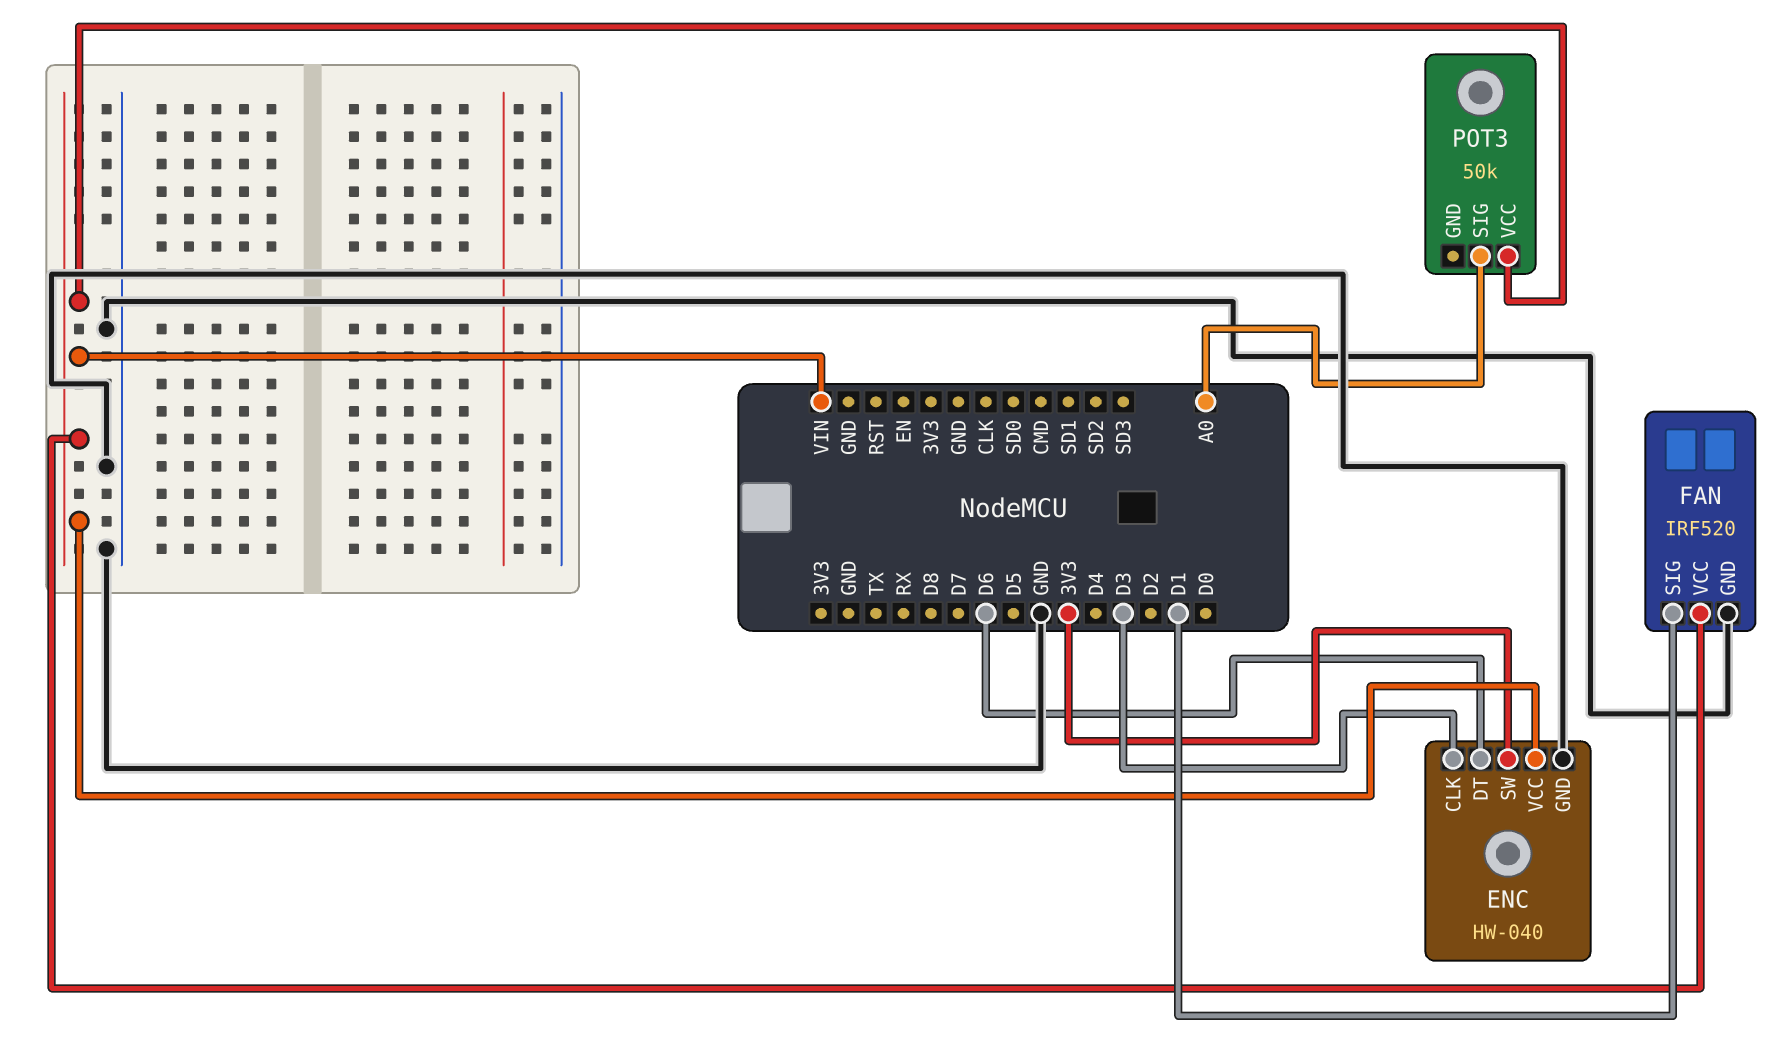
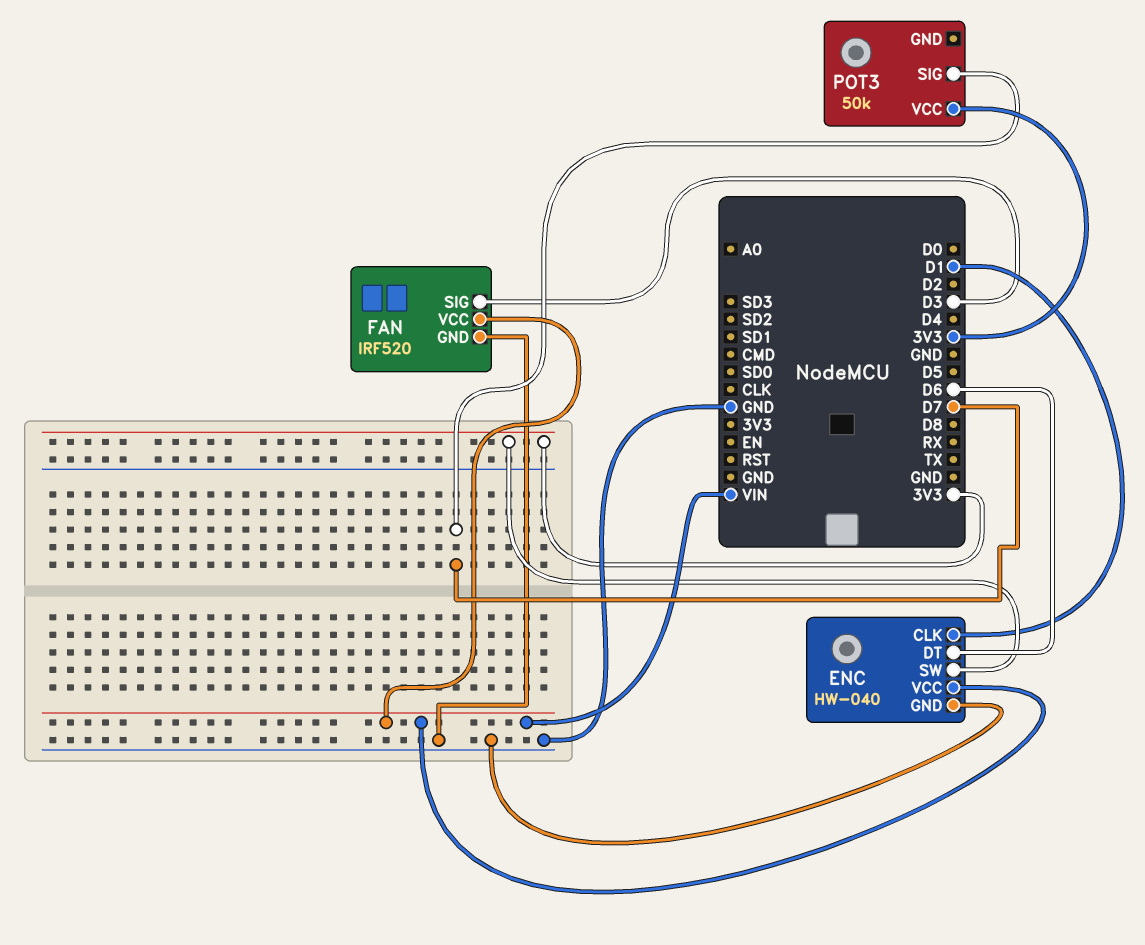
ENC pin CLK: D3 -> D1
FAN pin SIG: D1 -> D3
POT3 pin SIG: A0 -> D7
POT3 pin VCC: VIN -> 3V3

